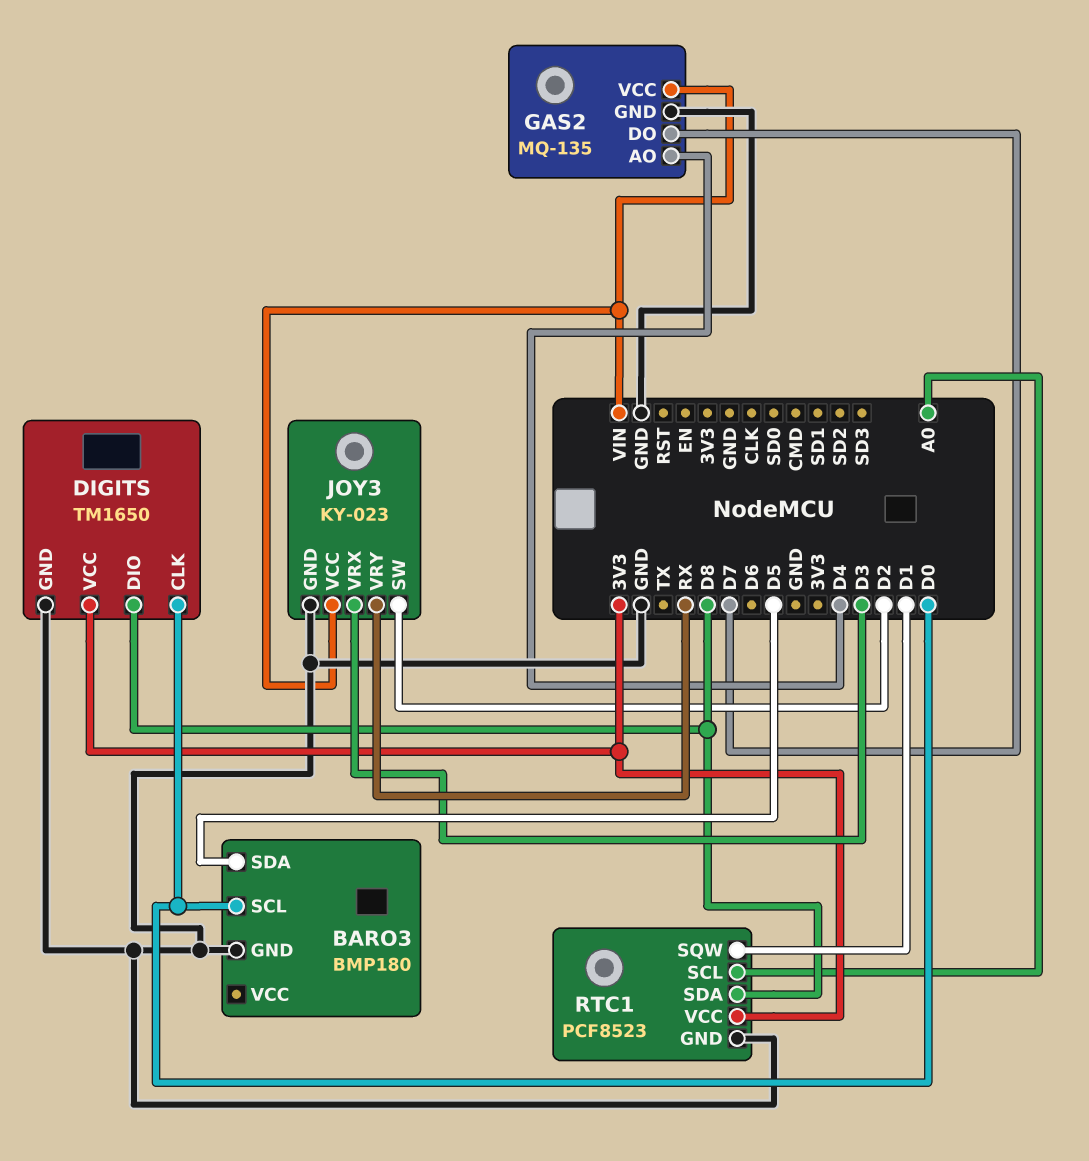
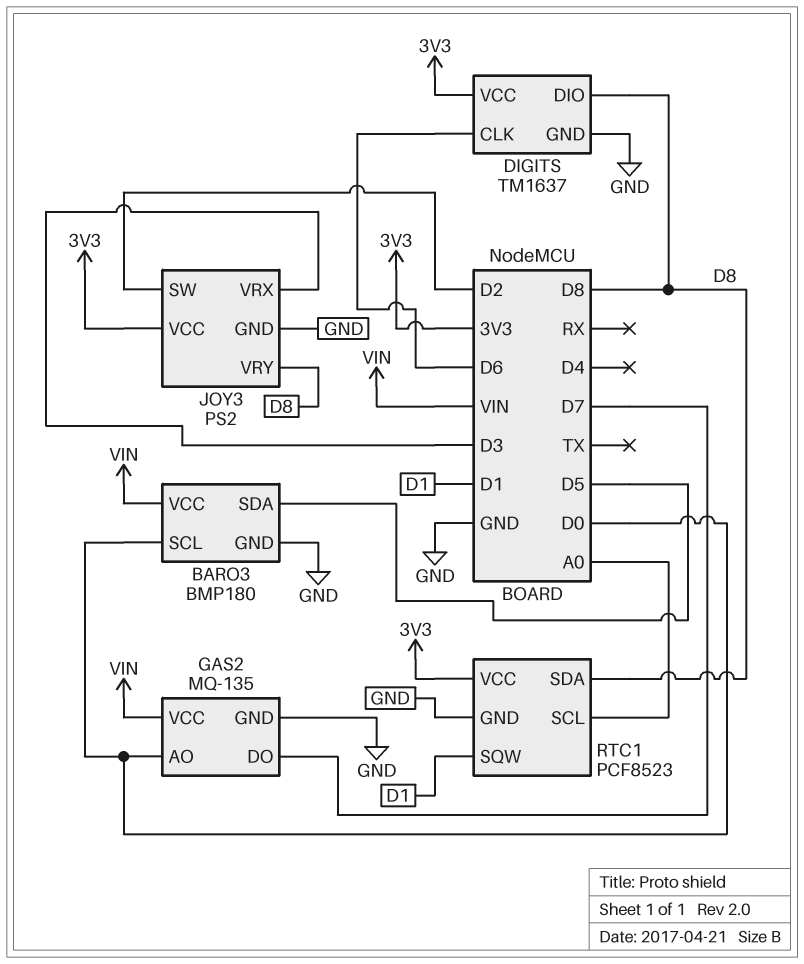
BARO3 pin VCC: none -> VIN
DIGITS: TM1650 -> TM1637
DIGITS pin CLK: D0 -> D6
GAS2 pin AO: D4 -> D0
JOY3: KY-023 -> PS2
JOY3 pin VCC: VIN -> 3V3
JOY3 pin VRY: RX -> D8

